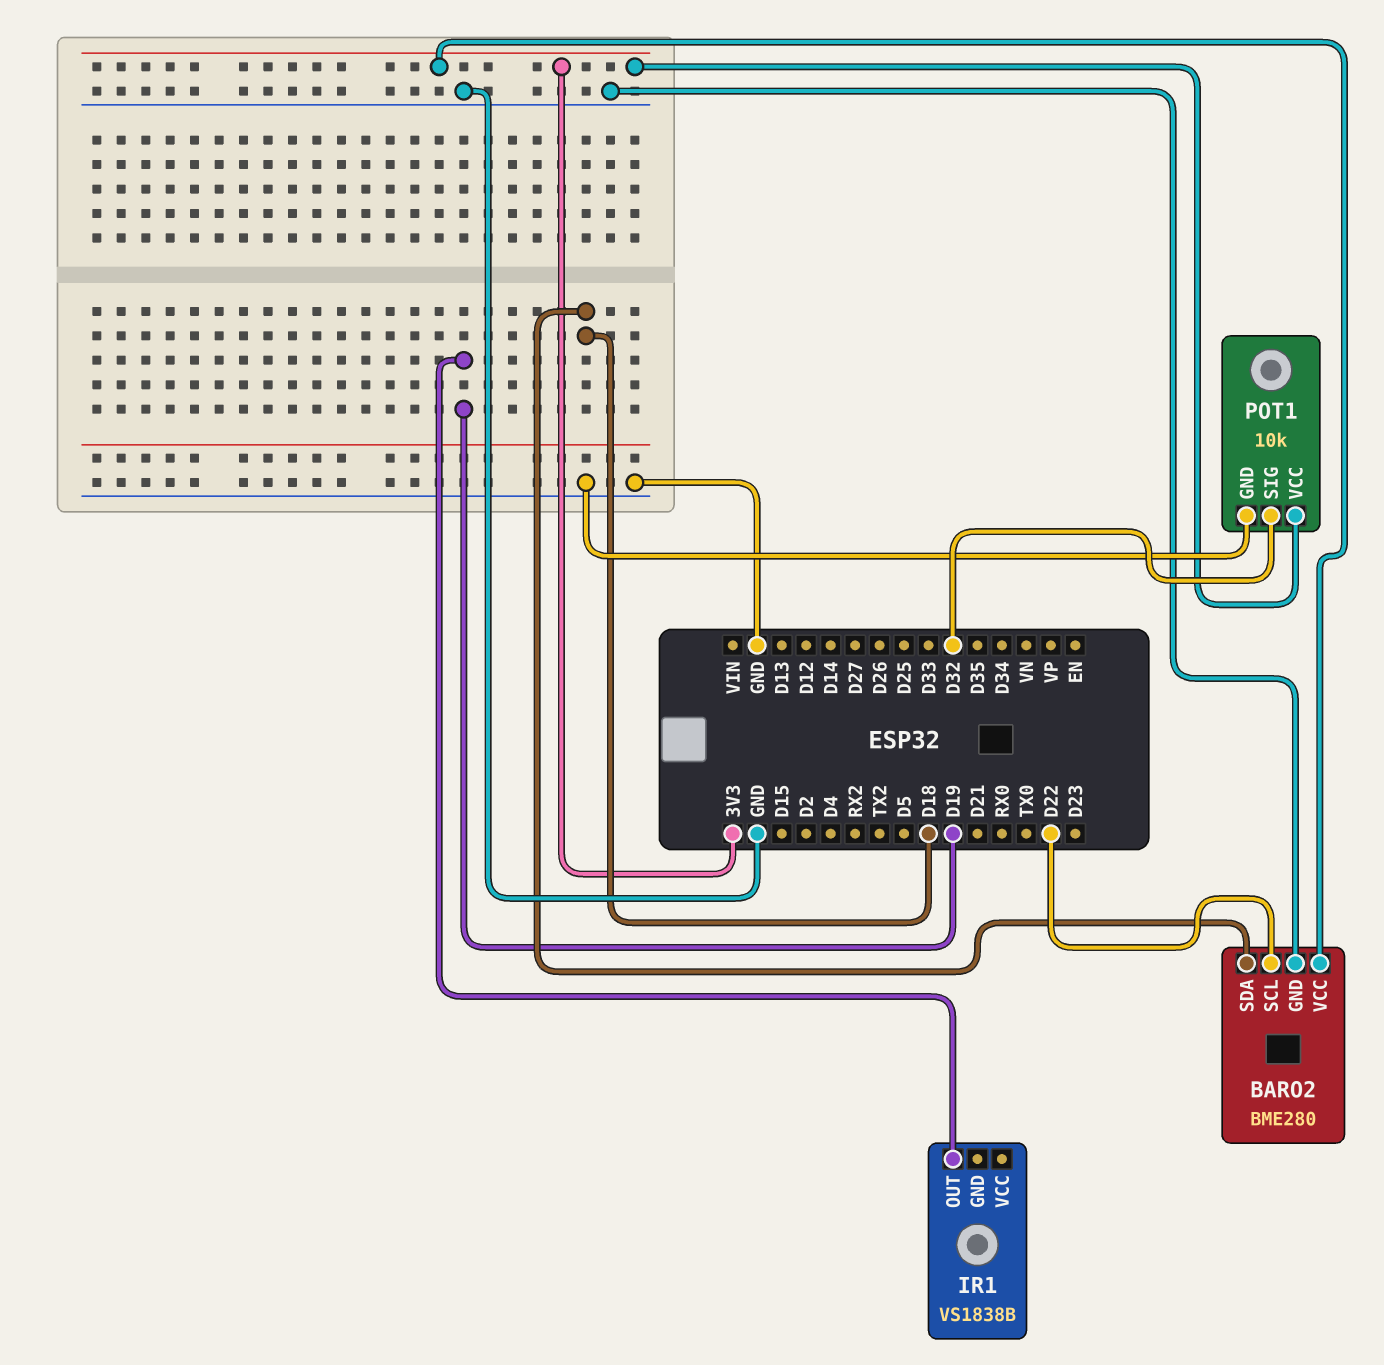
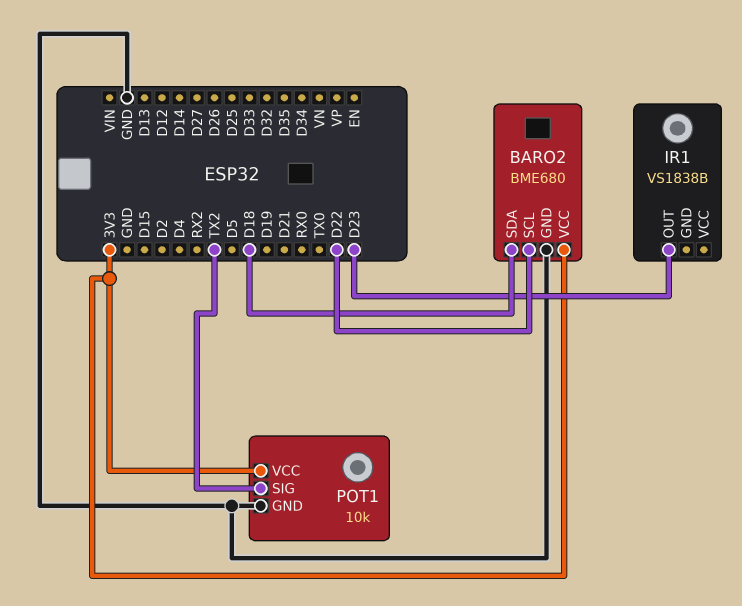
BARO2: BME280 -> BME680
IR1 pin OUT: D19 -> D23
POT1 pin SIG: D32 -> TX2

